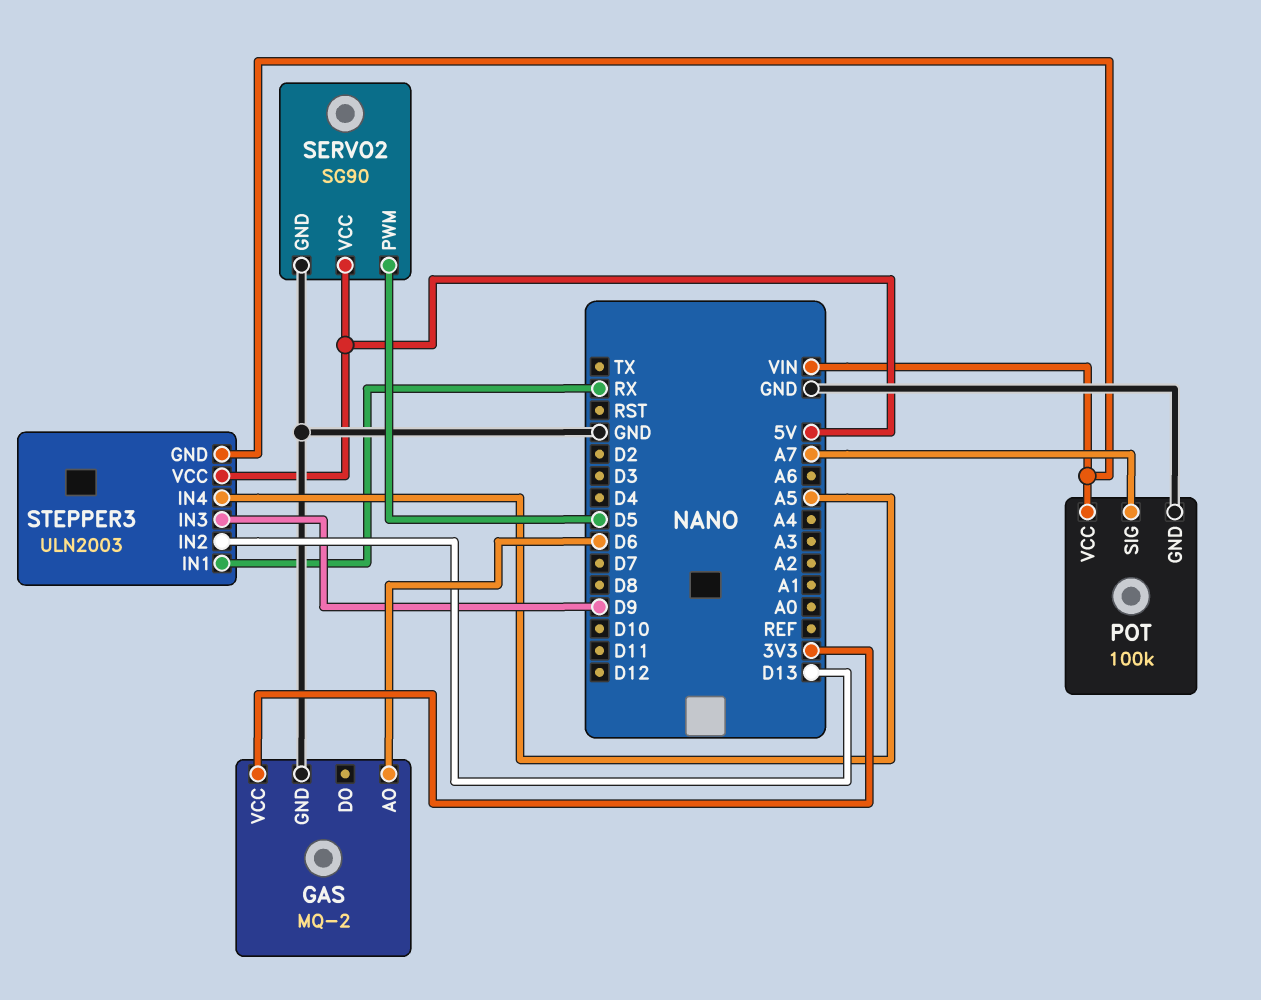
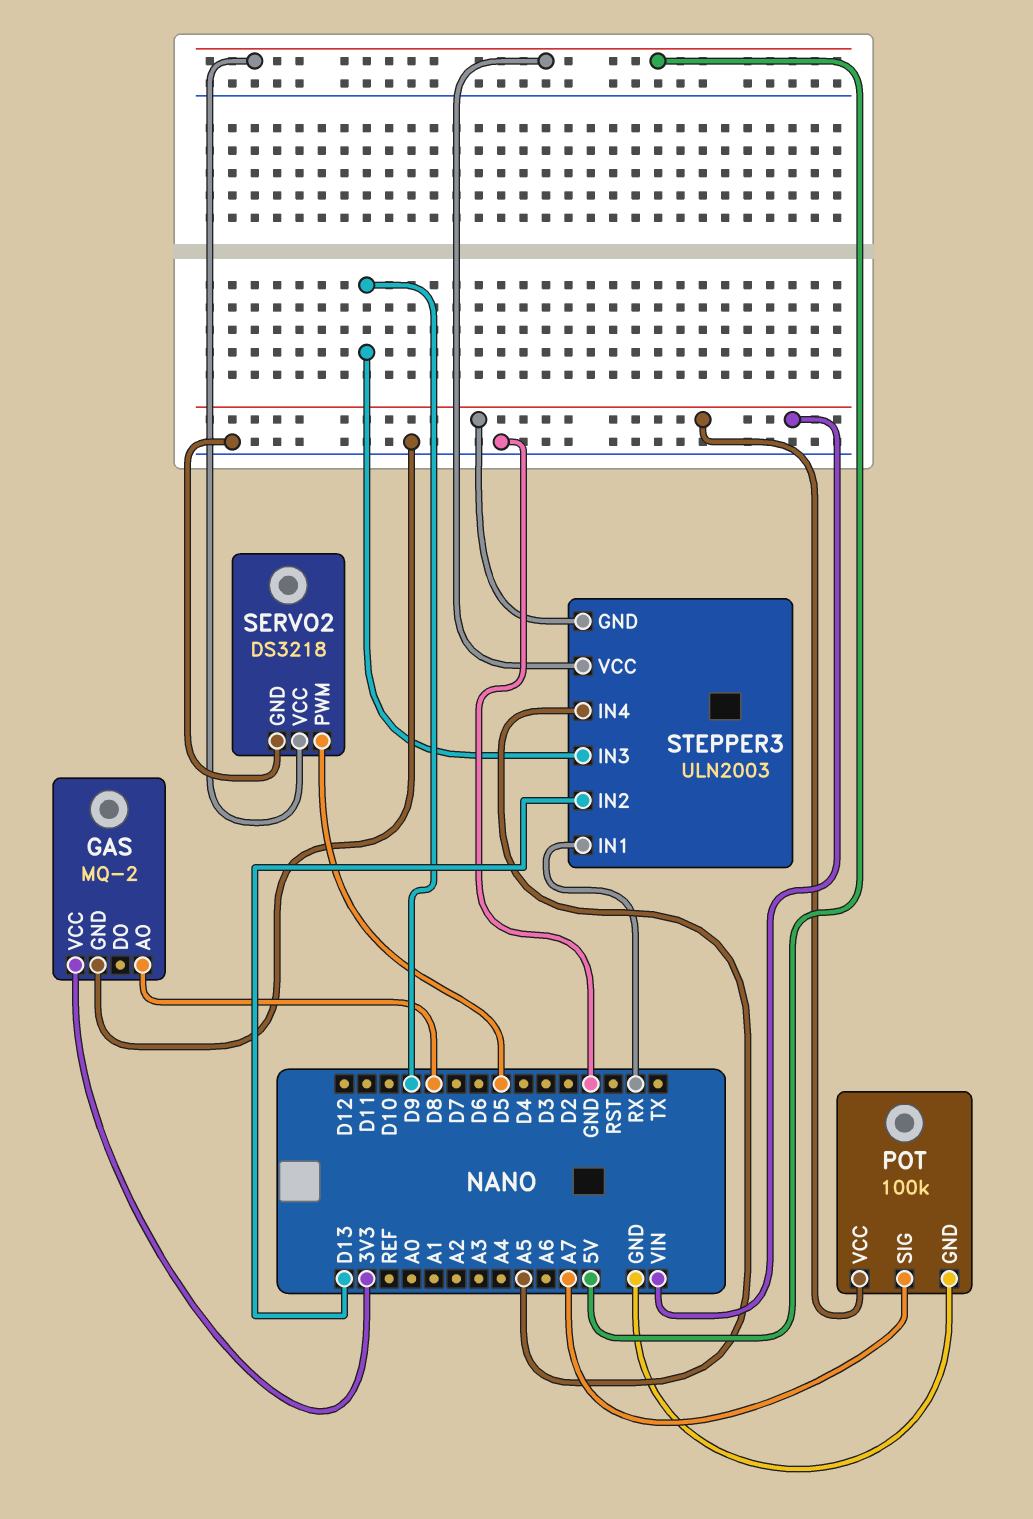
GAS pin AO: D6 -> D8
SERVO2: SG90 -> DS3218

